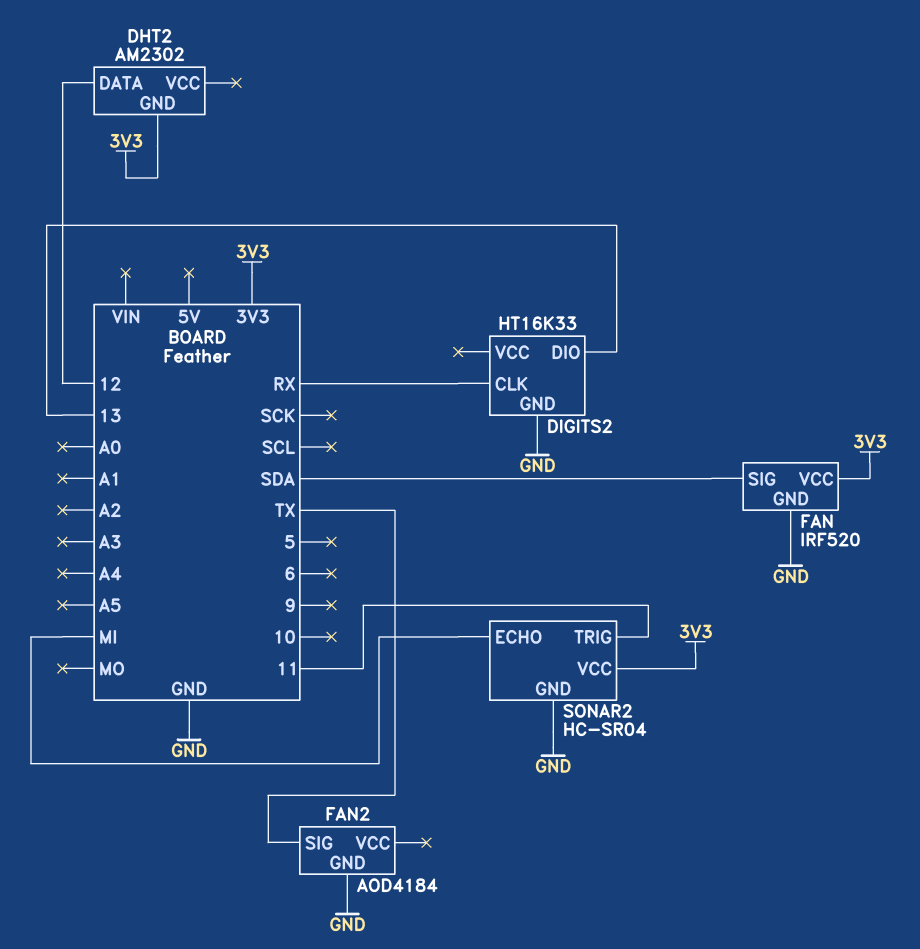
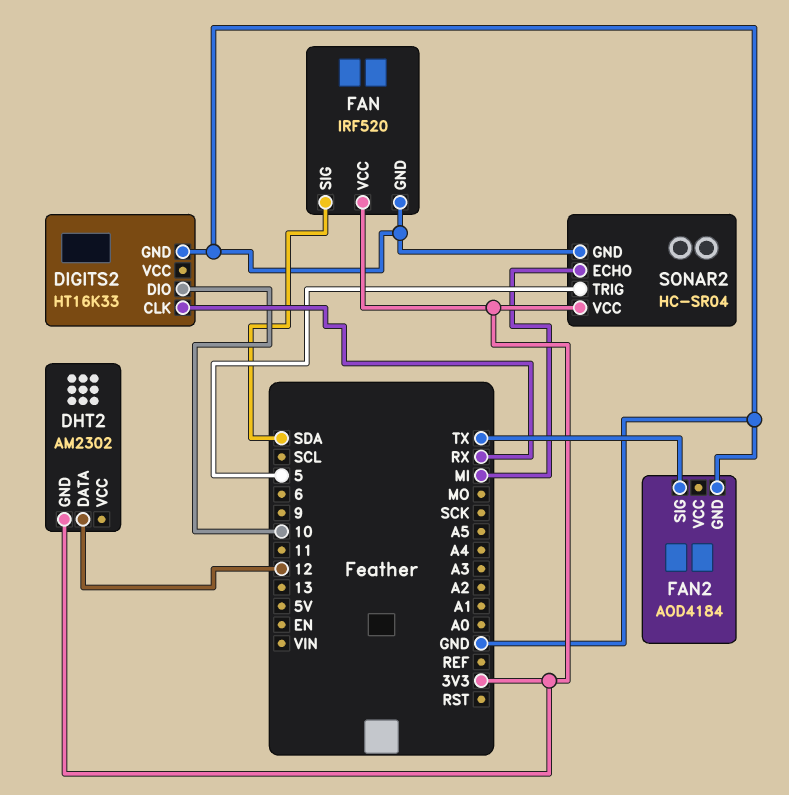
DIGITS2 pin DIO: 13 -> 10
SONAR2 pin TRIG: 11 -> 5

